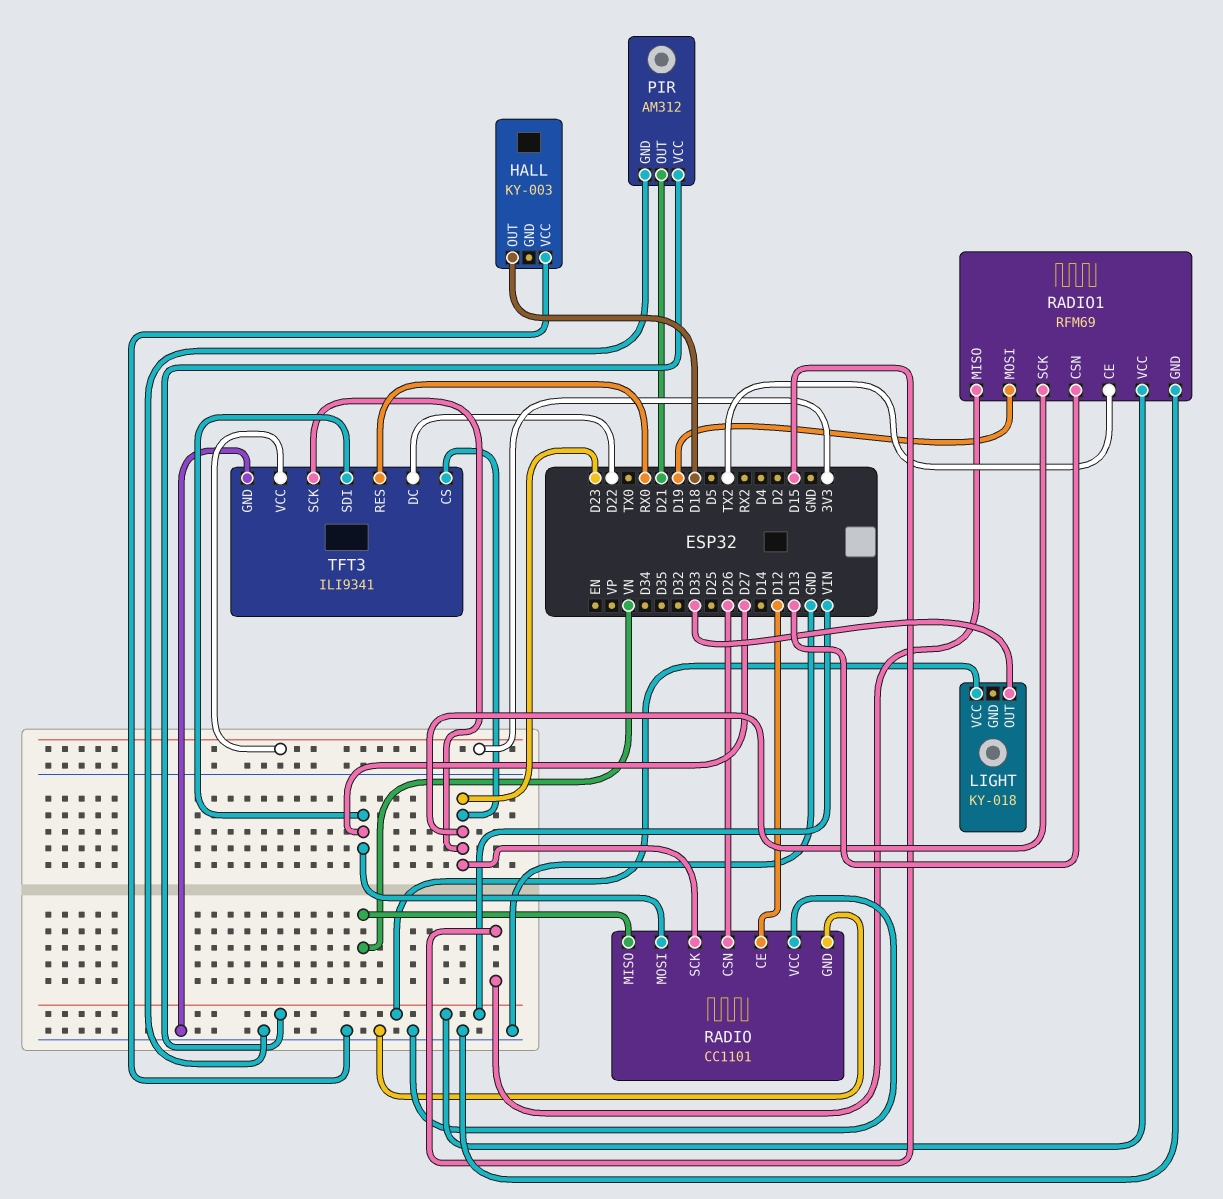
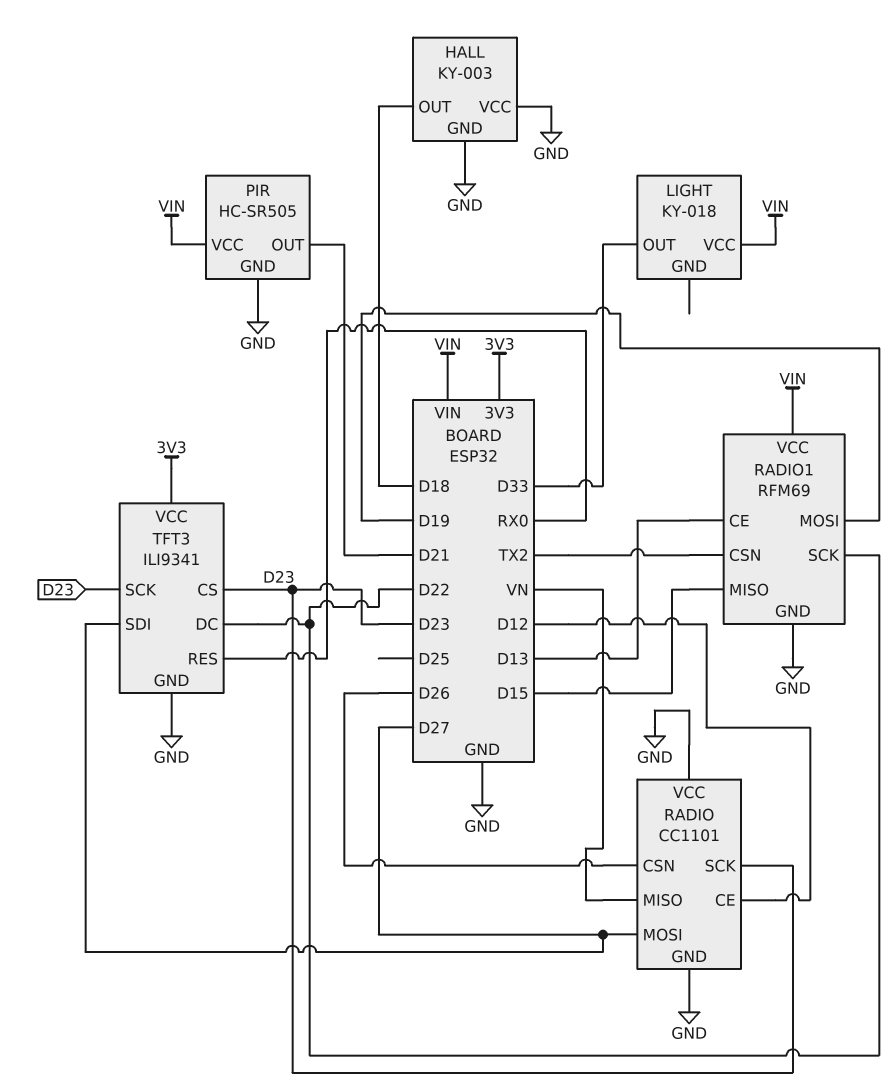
HALL pin GND: none -> GND
PIR: AM312 -> HC-SR505
RADIO1 pin CE: TX2 -> D13
RADIO1 pin CSN: D13 -> TX2
RADIO1 pin SCK: D23 -> D22

